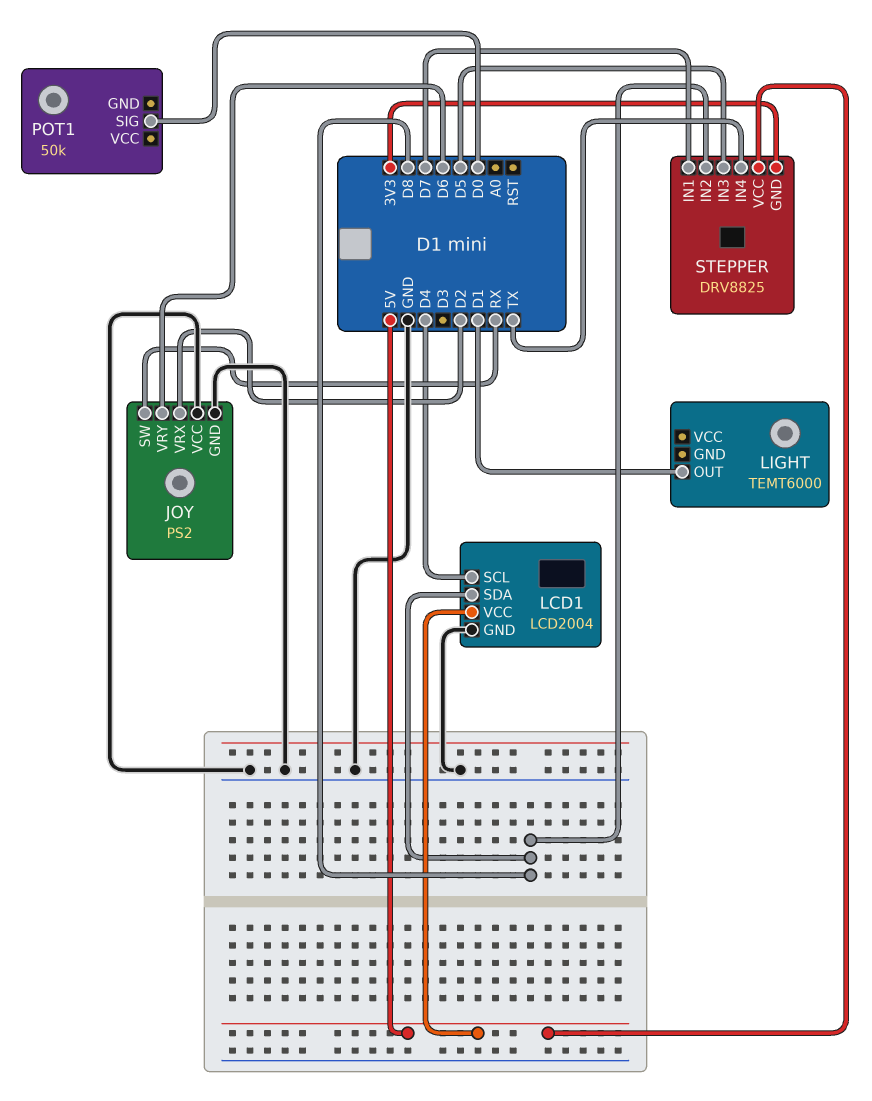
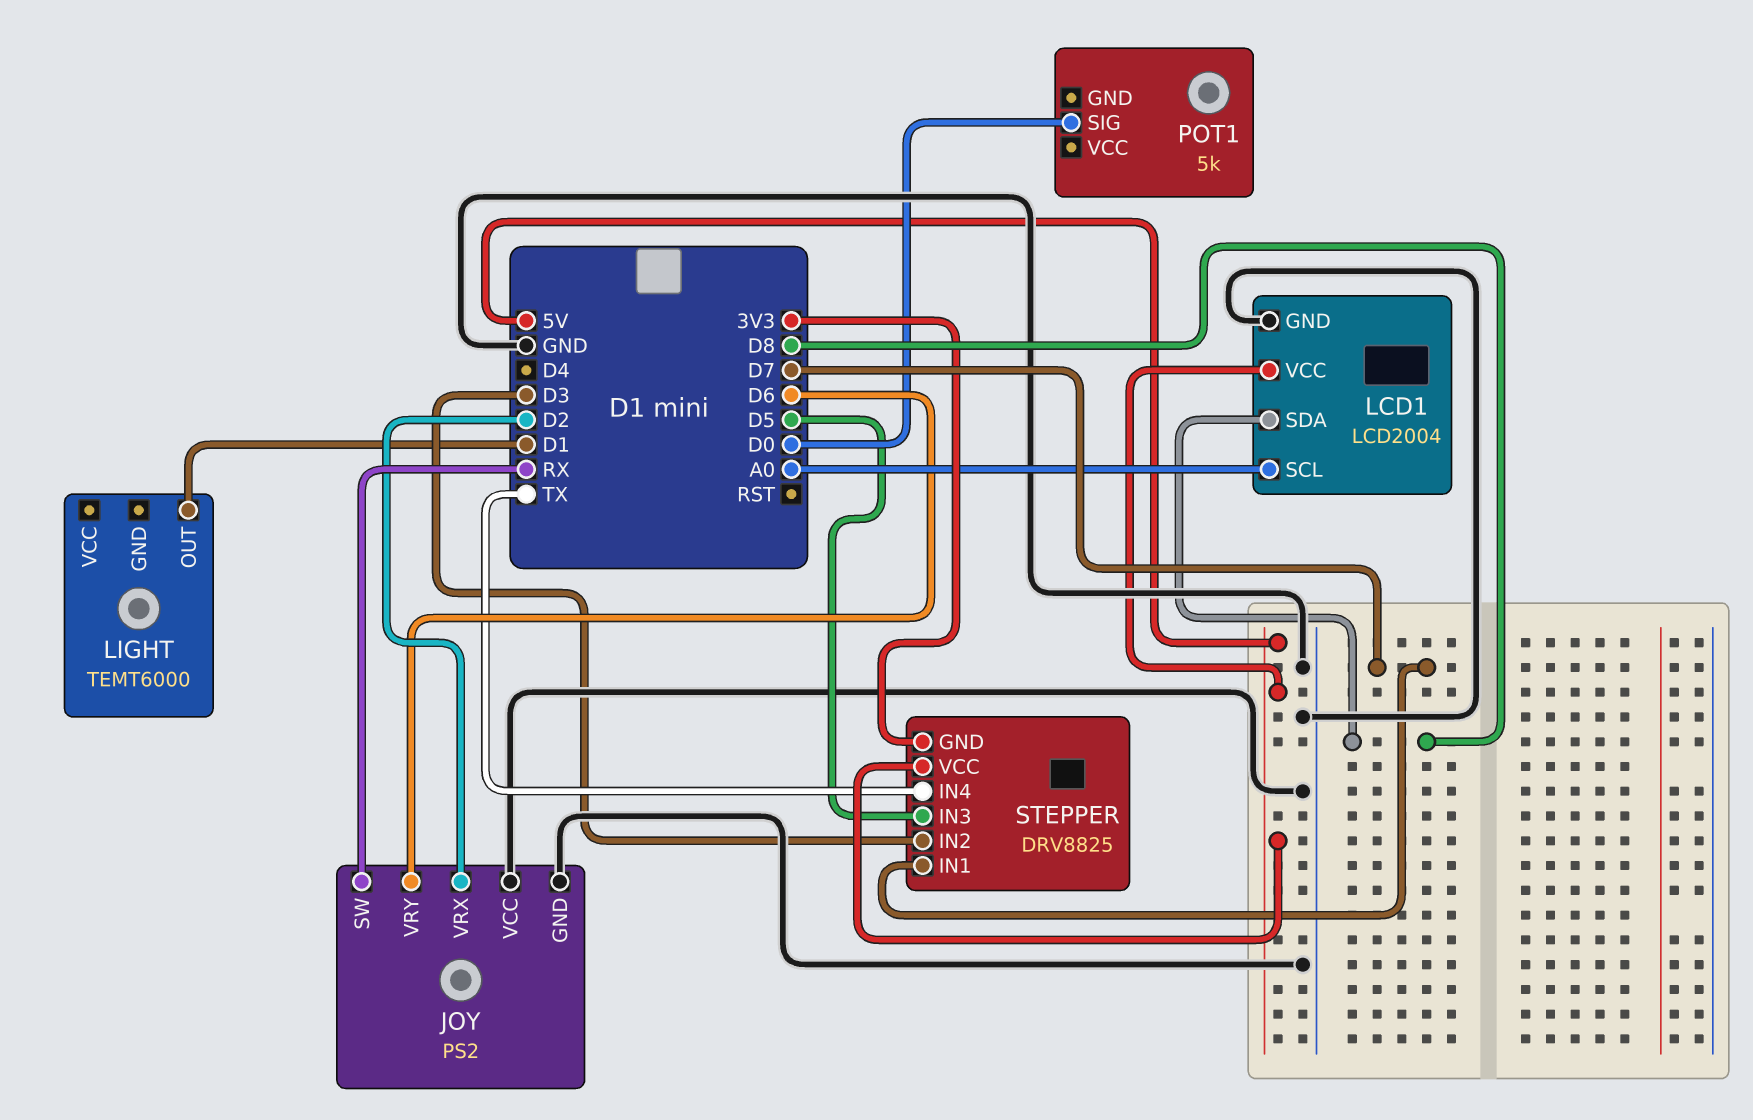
LCD1 pin SCL: D4 -> A0
POT1: 50k -> 5k
STEPPER pin IN2: D8 -> D3

